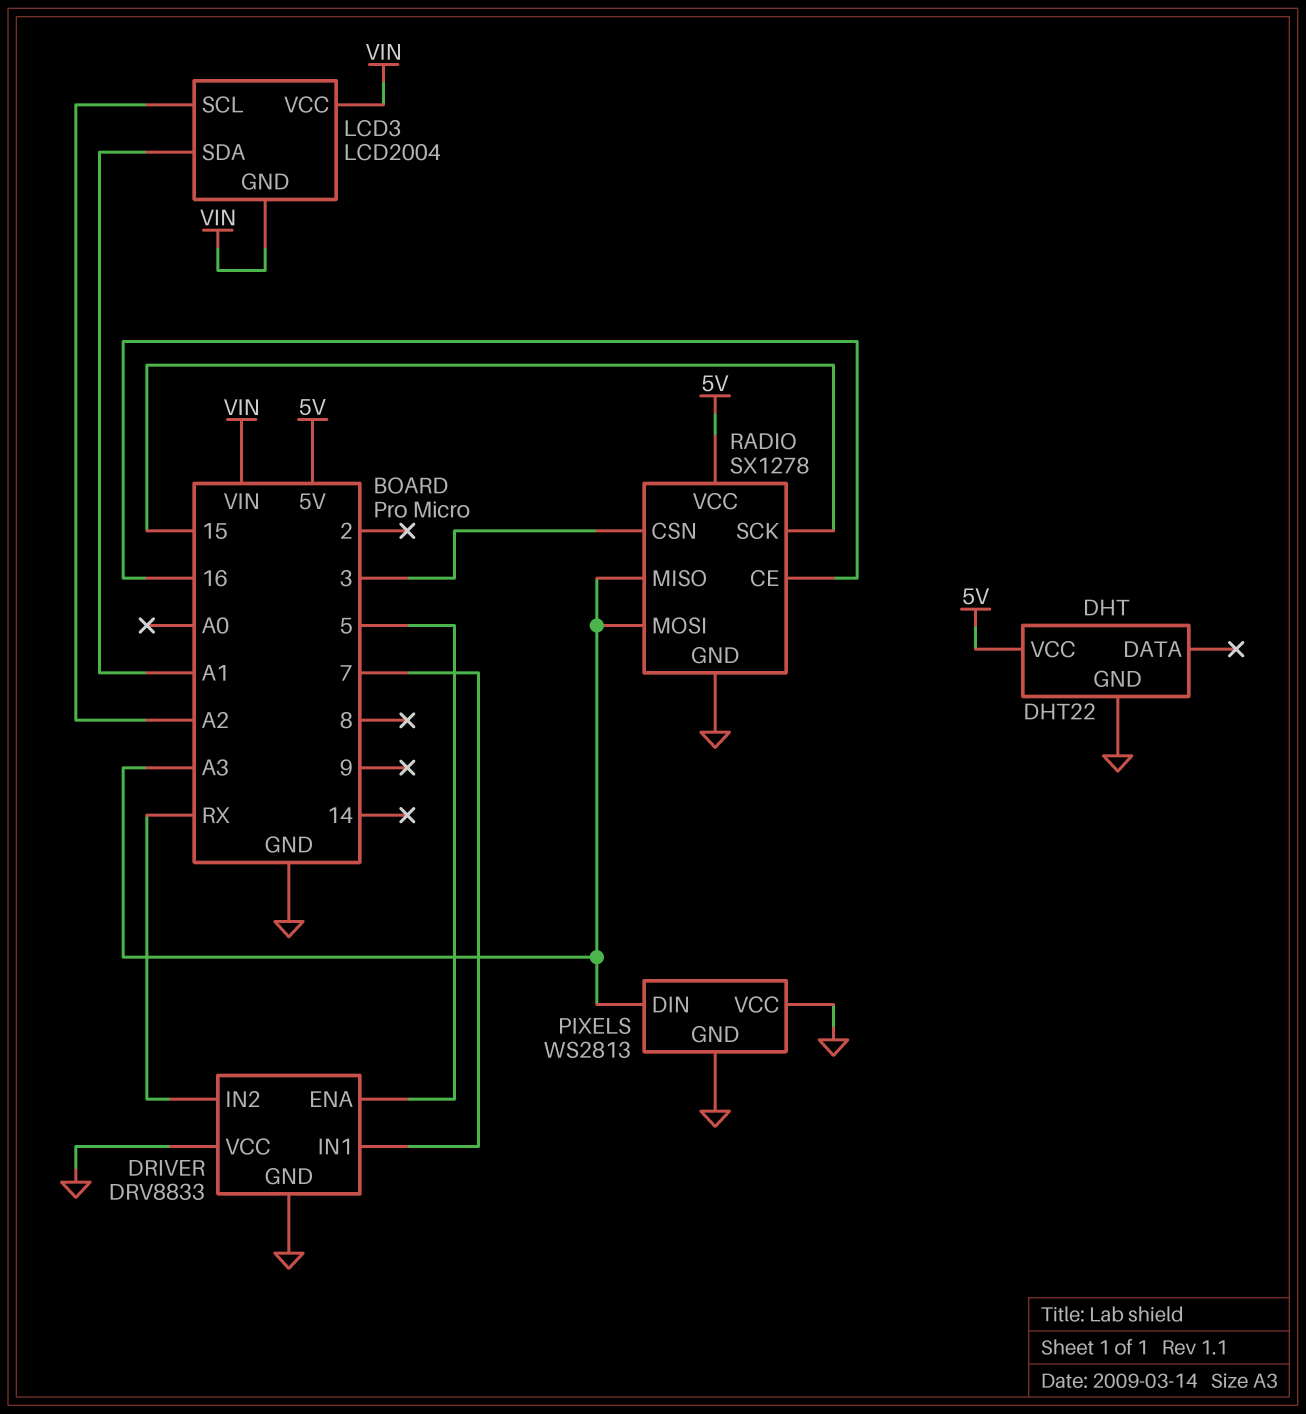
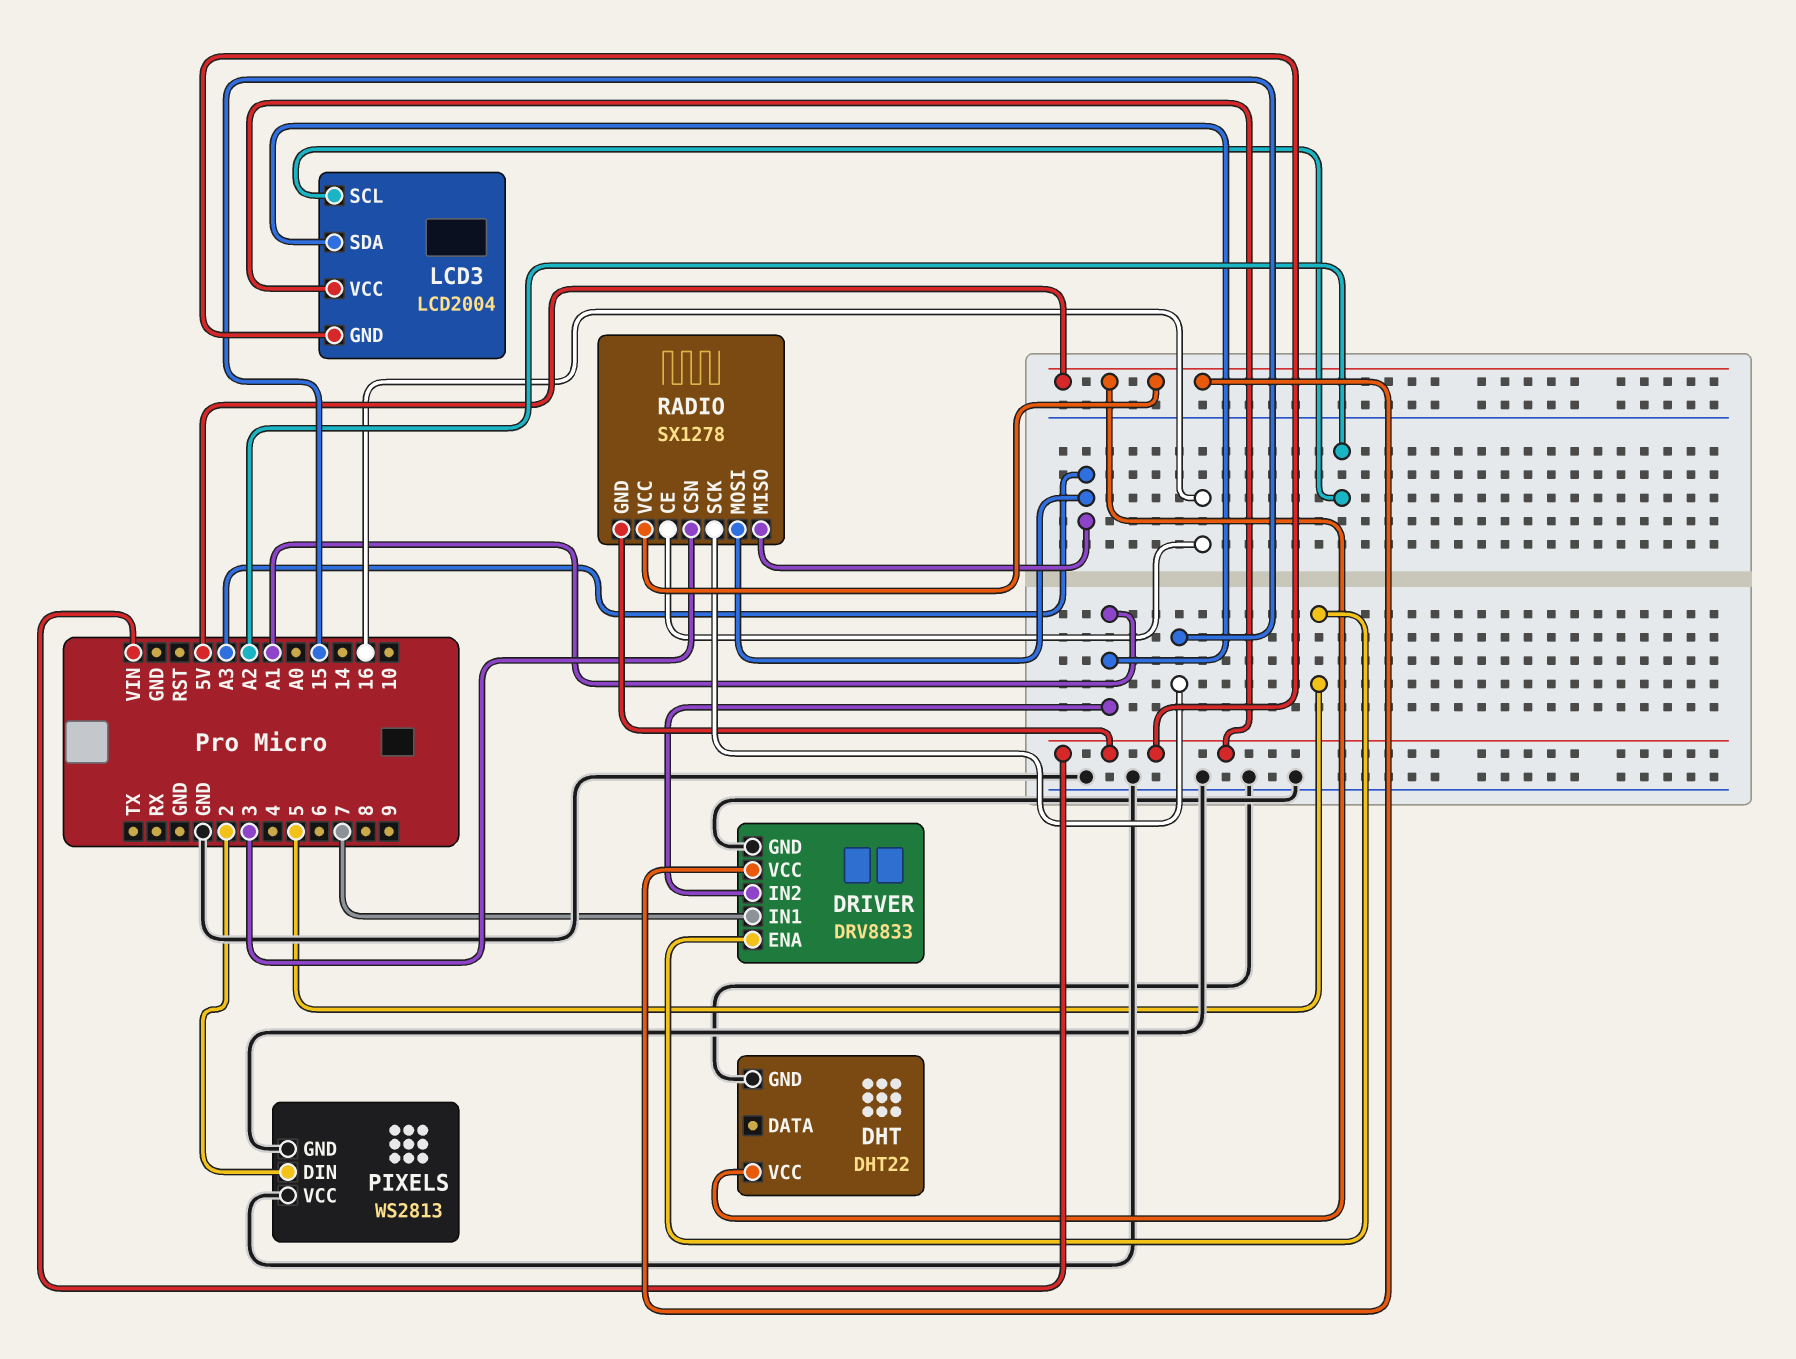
DRIVER pin IN2: RX -> A1
DRIVER pin VCC: GND -> 5V
PIXELS pin DIN: A3 -> 2
RADIO pin GND: GND -> VIN

